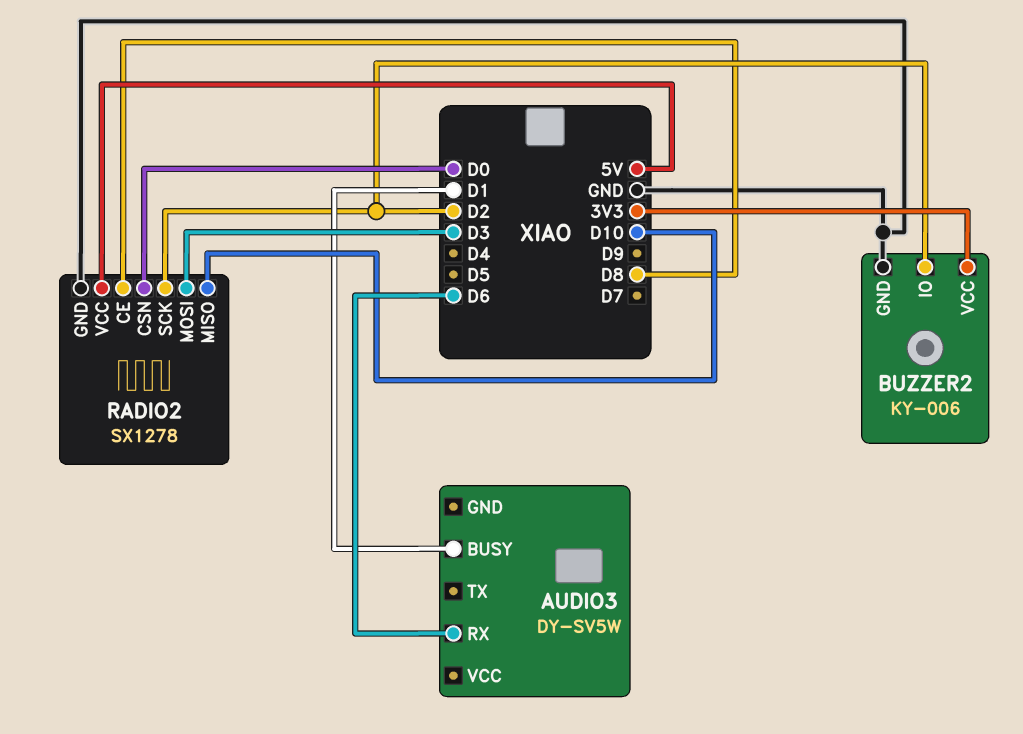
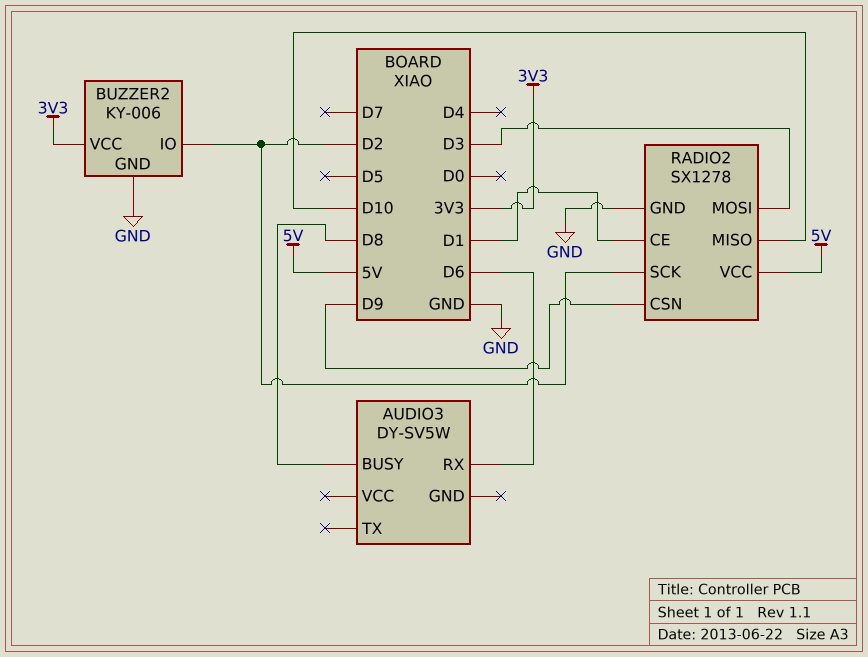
AUDIO3 pin BUSY: D1 -> D8
RADIO2 pin CE: D8 -> D1
RADIO2 pin CSN: D0 -> D9

